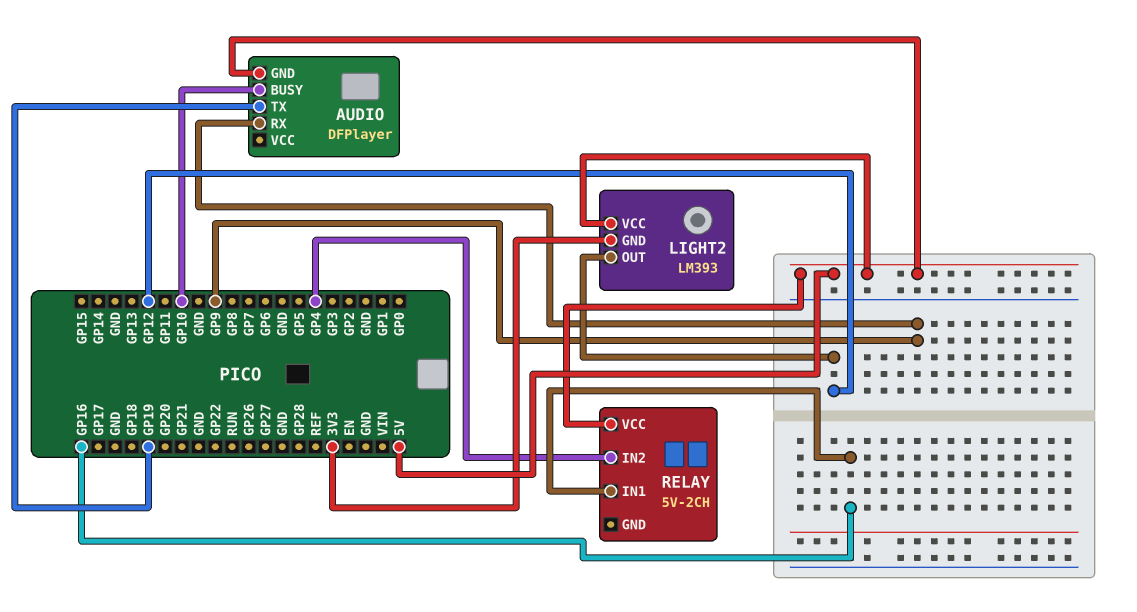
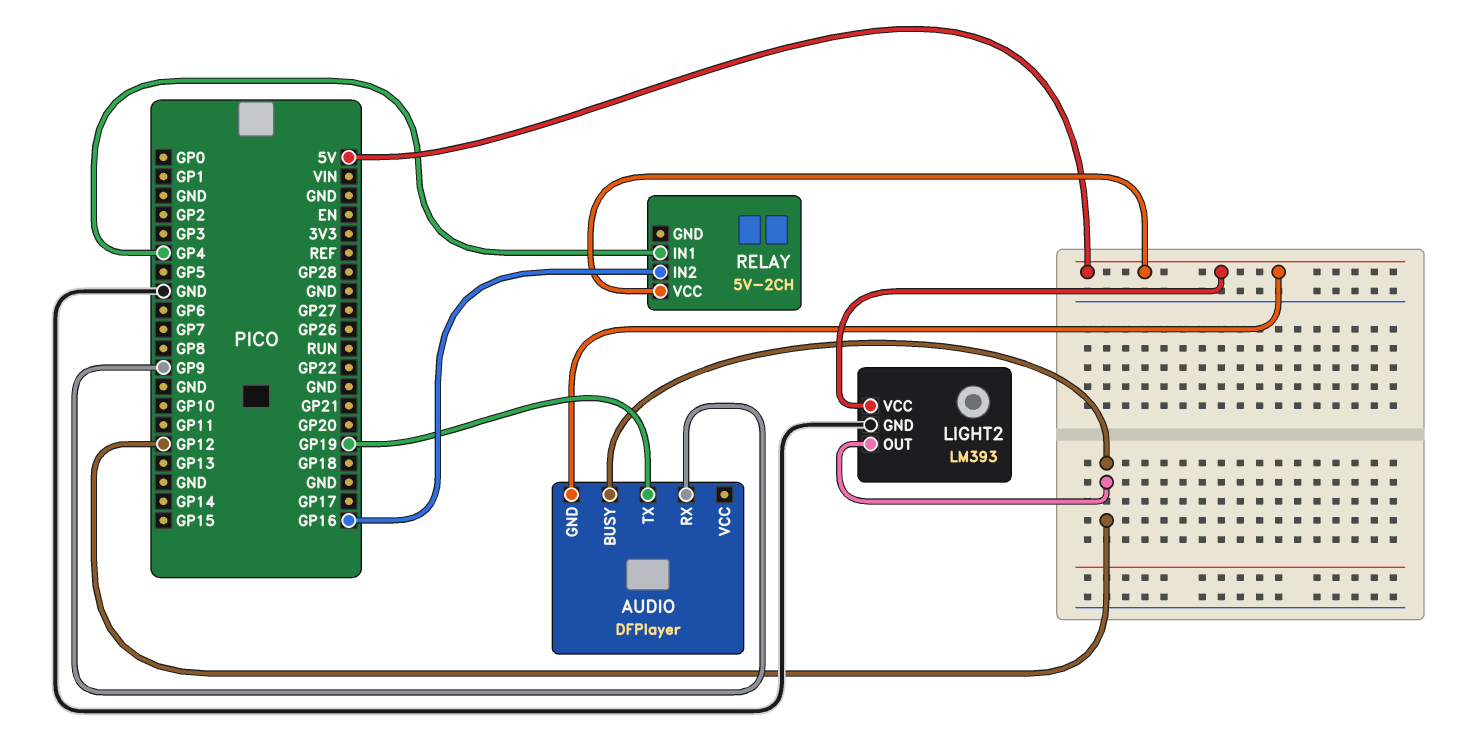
AUDIO pin BUSY: GP10 -> GP12
LIGHT2 pin GND: 3V3 -> GND
RELAY pin IN1: GP16 -> GP4
RELAY pin IN2: GP4 -> GP16

